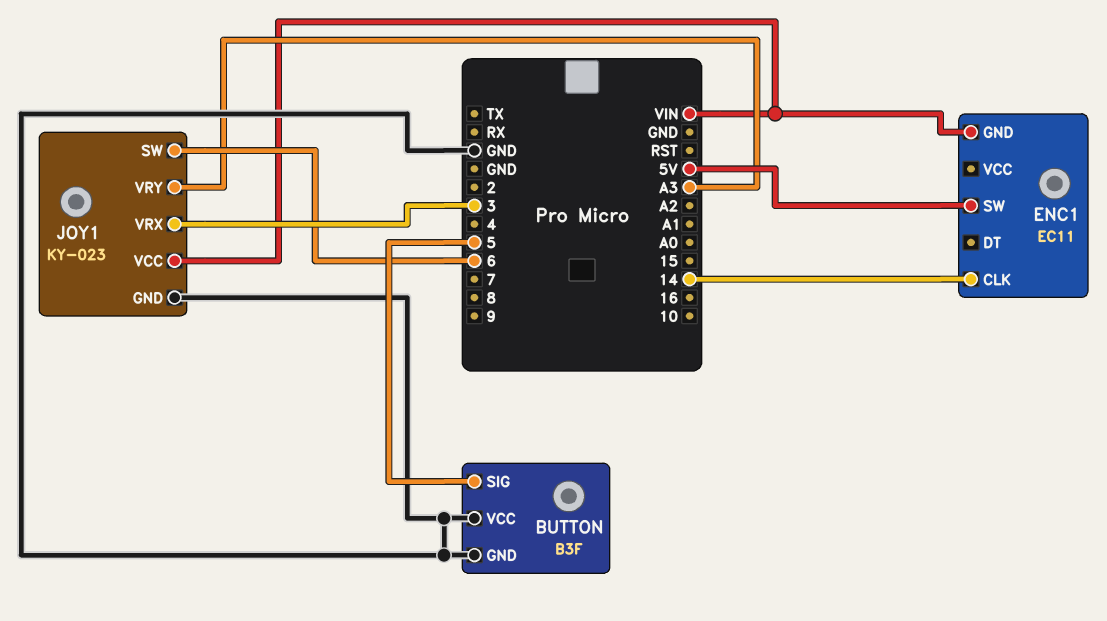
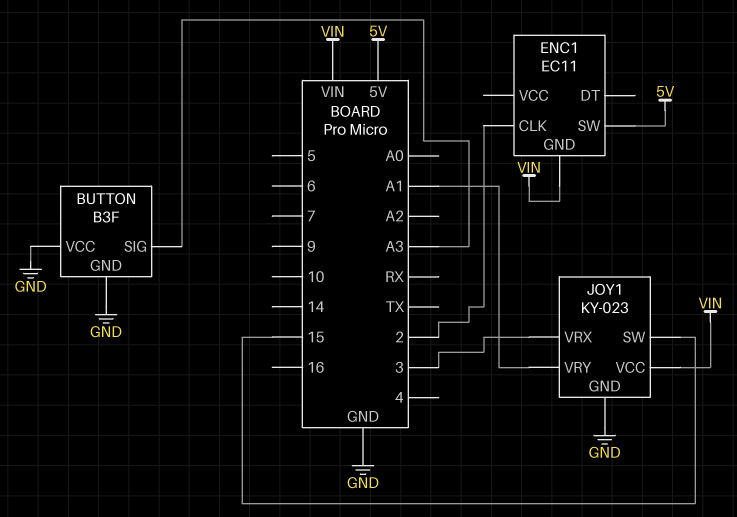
BUTTON pin SIG: 5 -> A3
ENC1 pin CLK: 14 -> 2
JOY1 pin SW: 6 -> 15
JOY1 pin VRY: A3 -> A1

